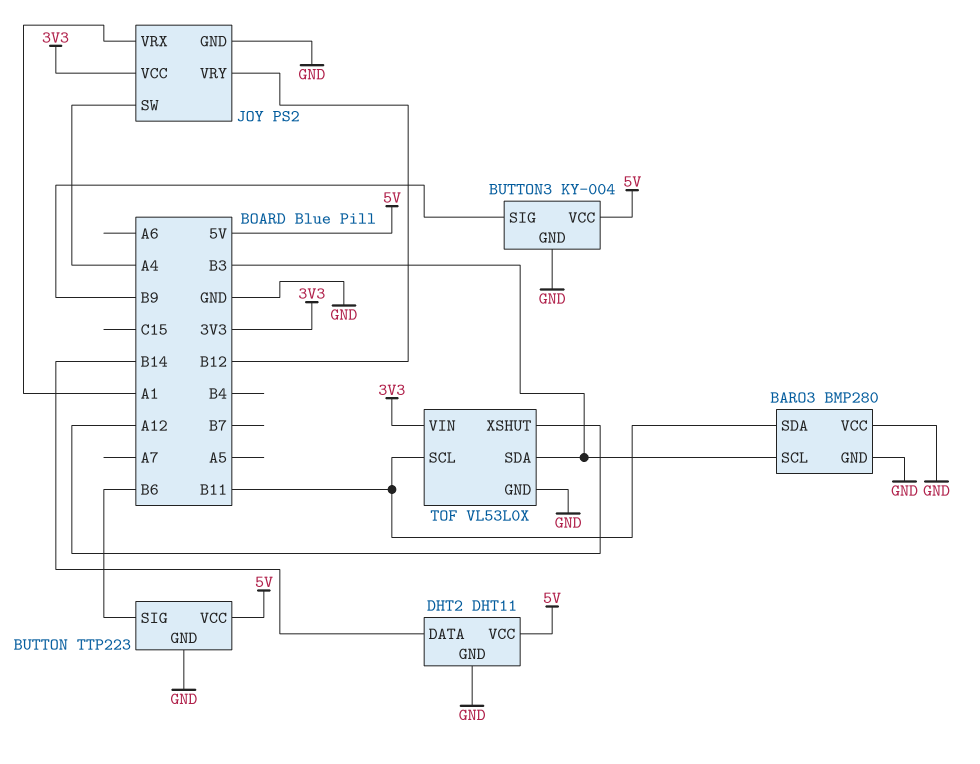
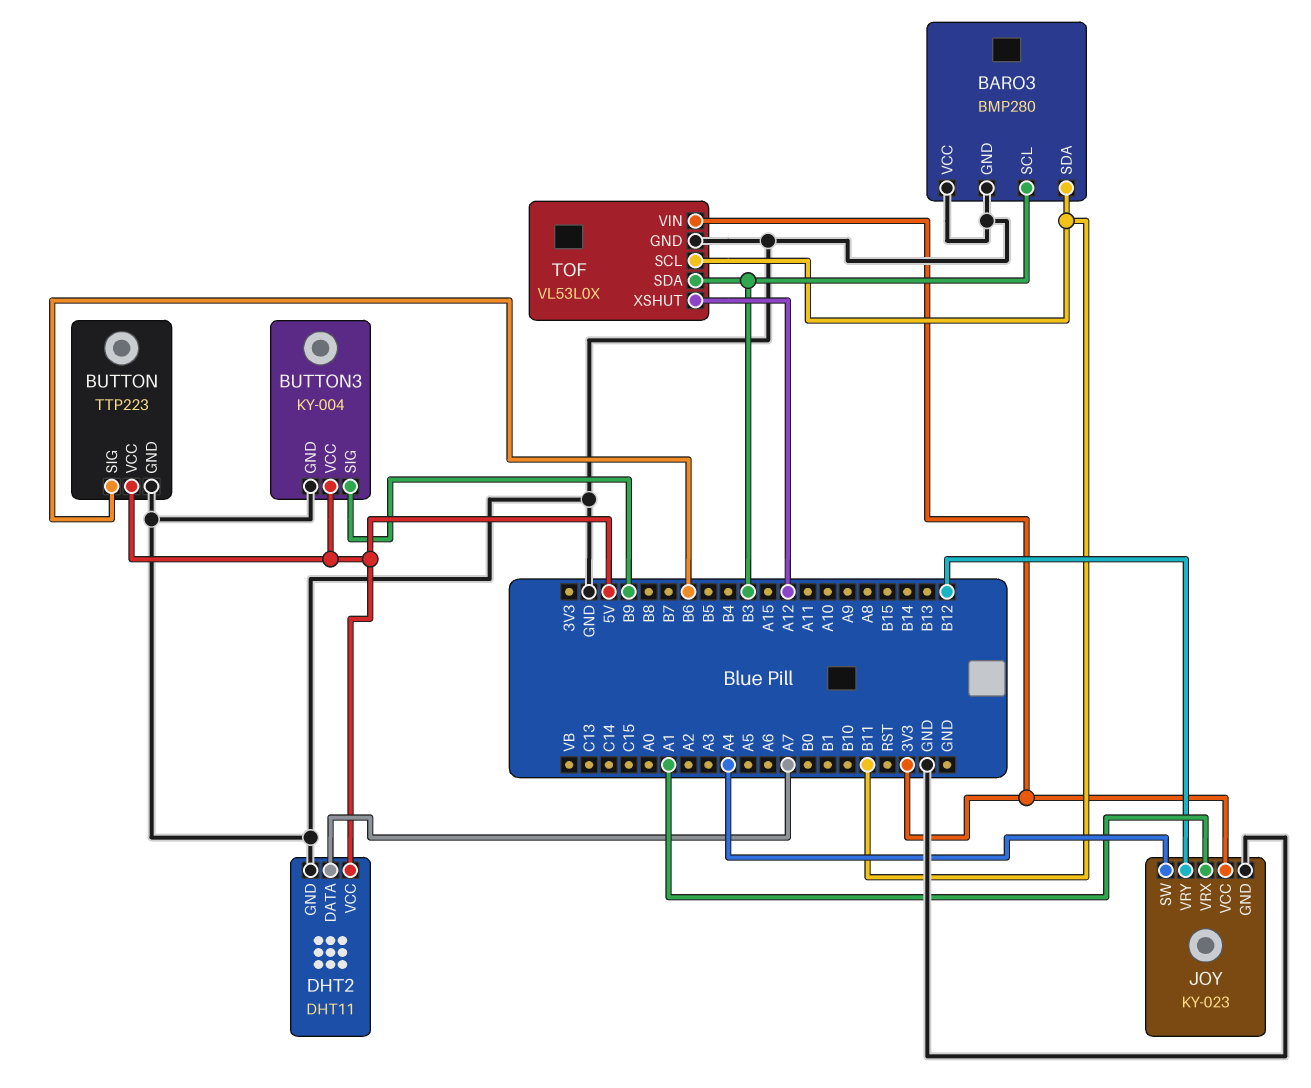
DHT2 pin DATA: B14 -> A7
JOY: PS2 -> KY-023

